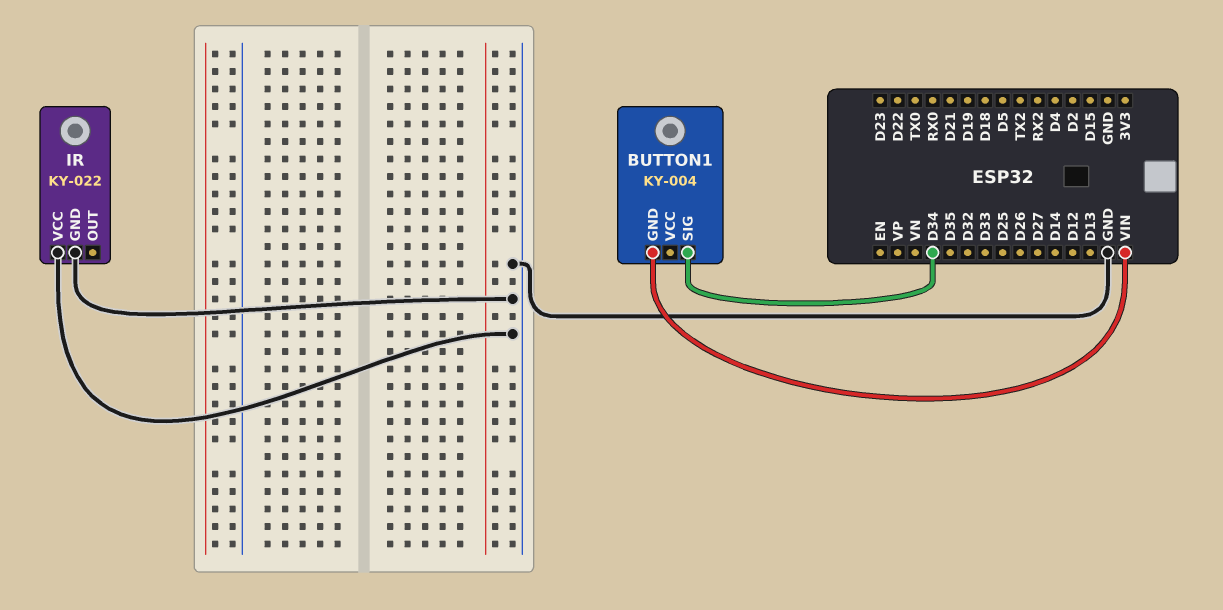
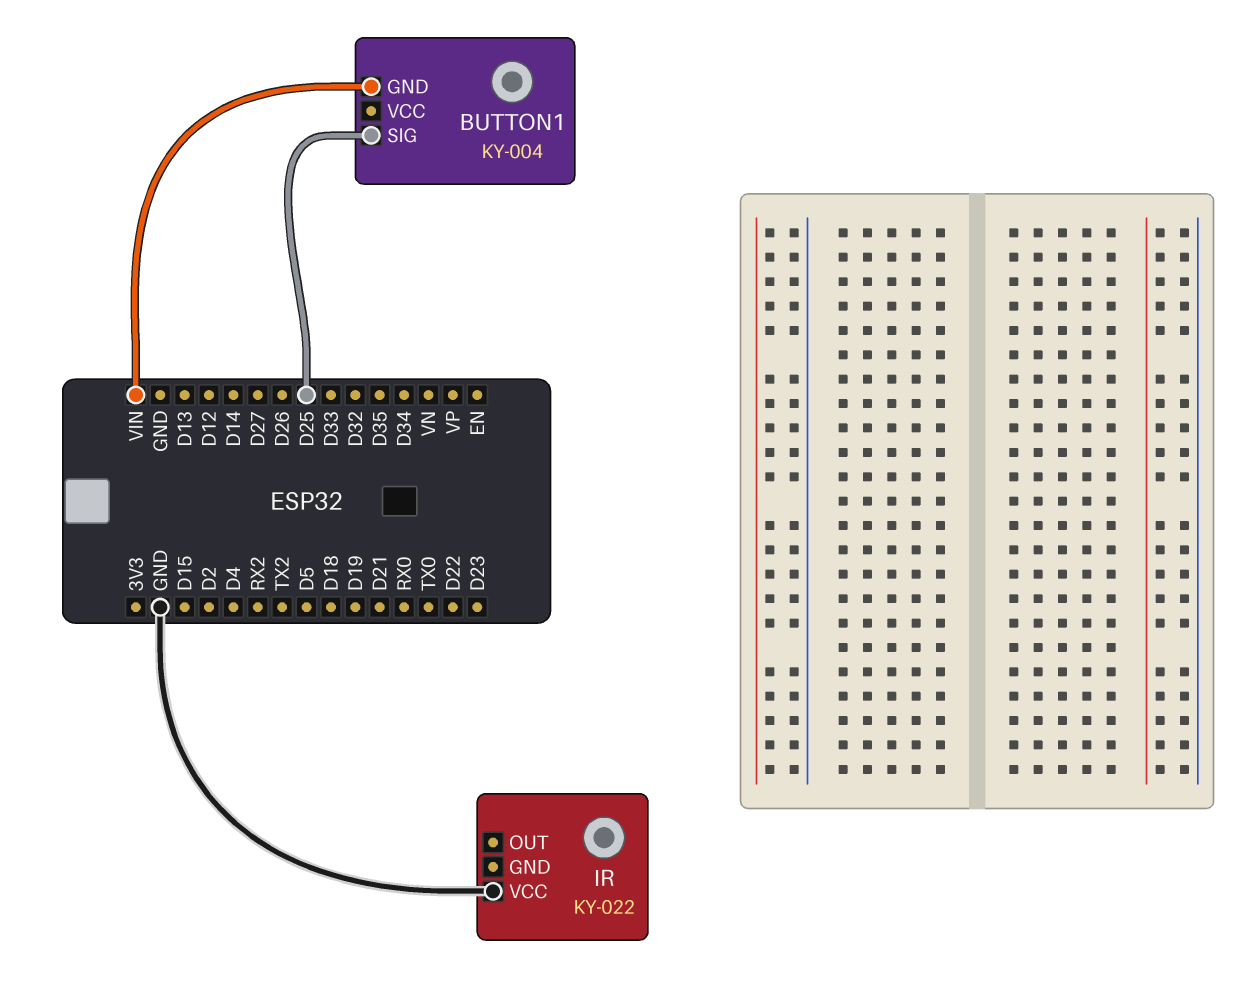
BUTTON1 pin SIG: D34 -> D25
IR pin GND: GND -> none

